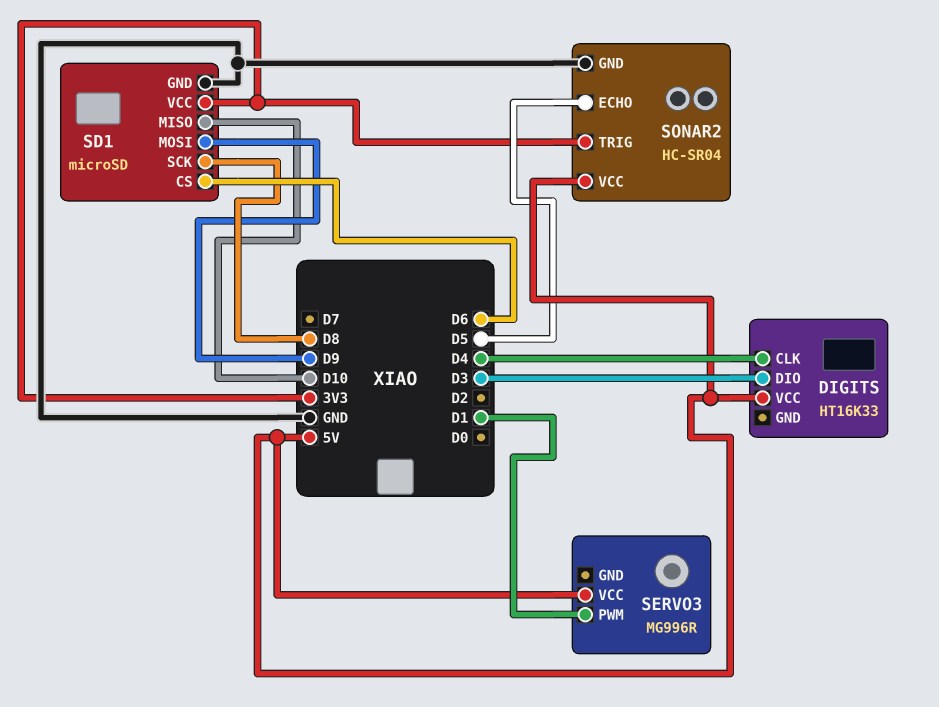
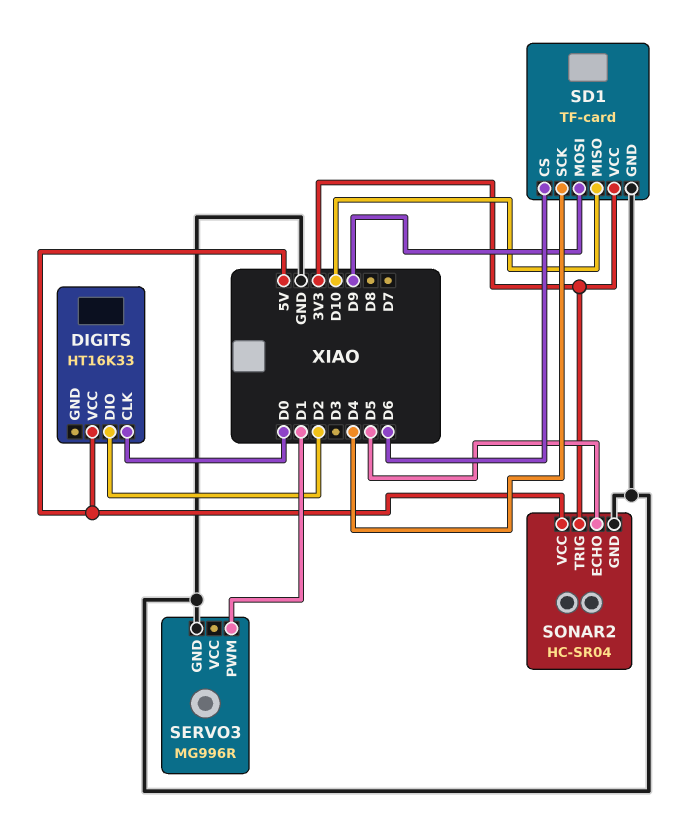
DIGITS pin CLK: D4 -> D0
DIGITS pin DIO: D3 -> D2
SD1: microSD -> TF-card
SD1 pin SCK: D8 -> D4
SERVO3 pin GND: none -> GND
SERVO3 pin VCC: 5V -> none

